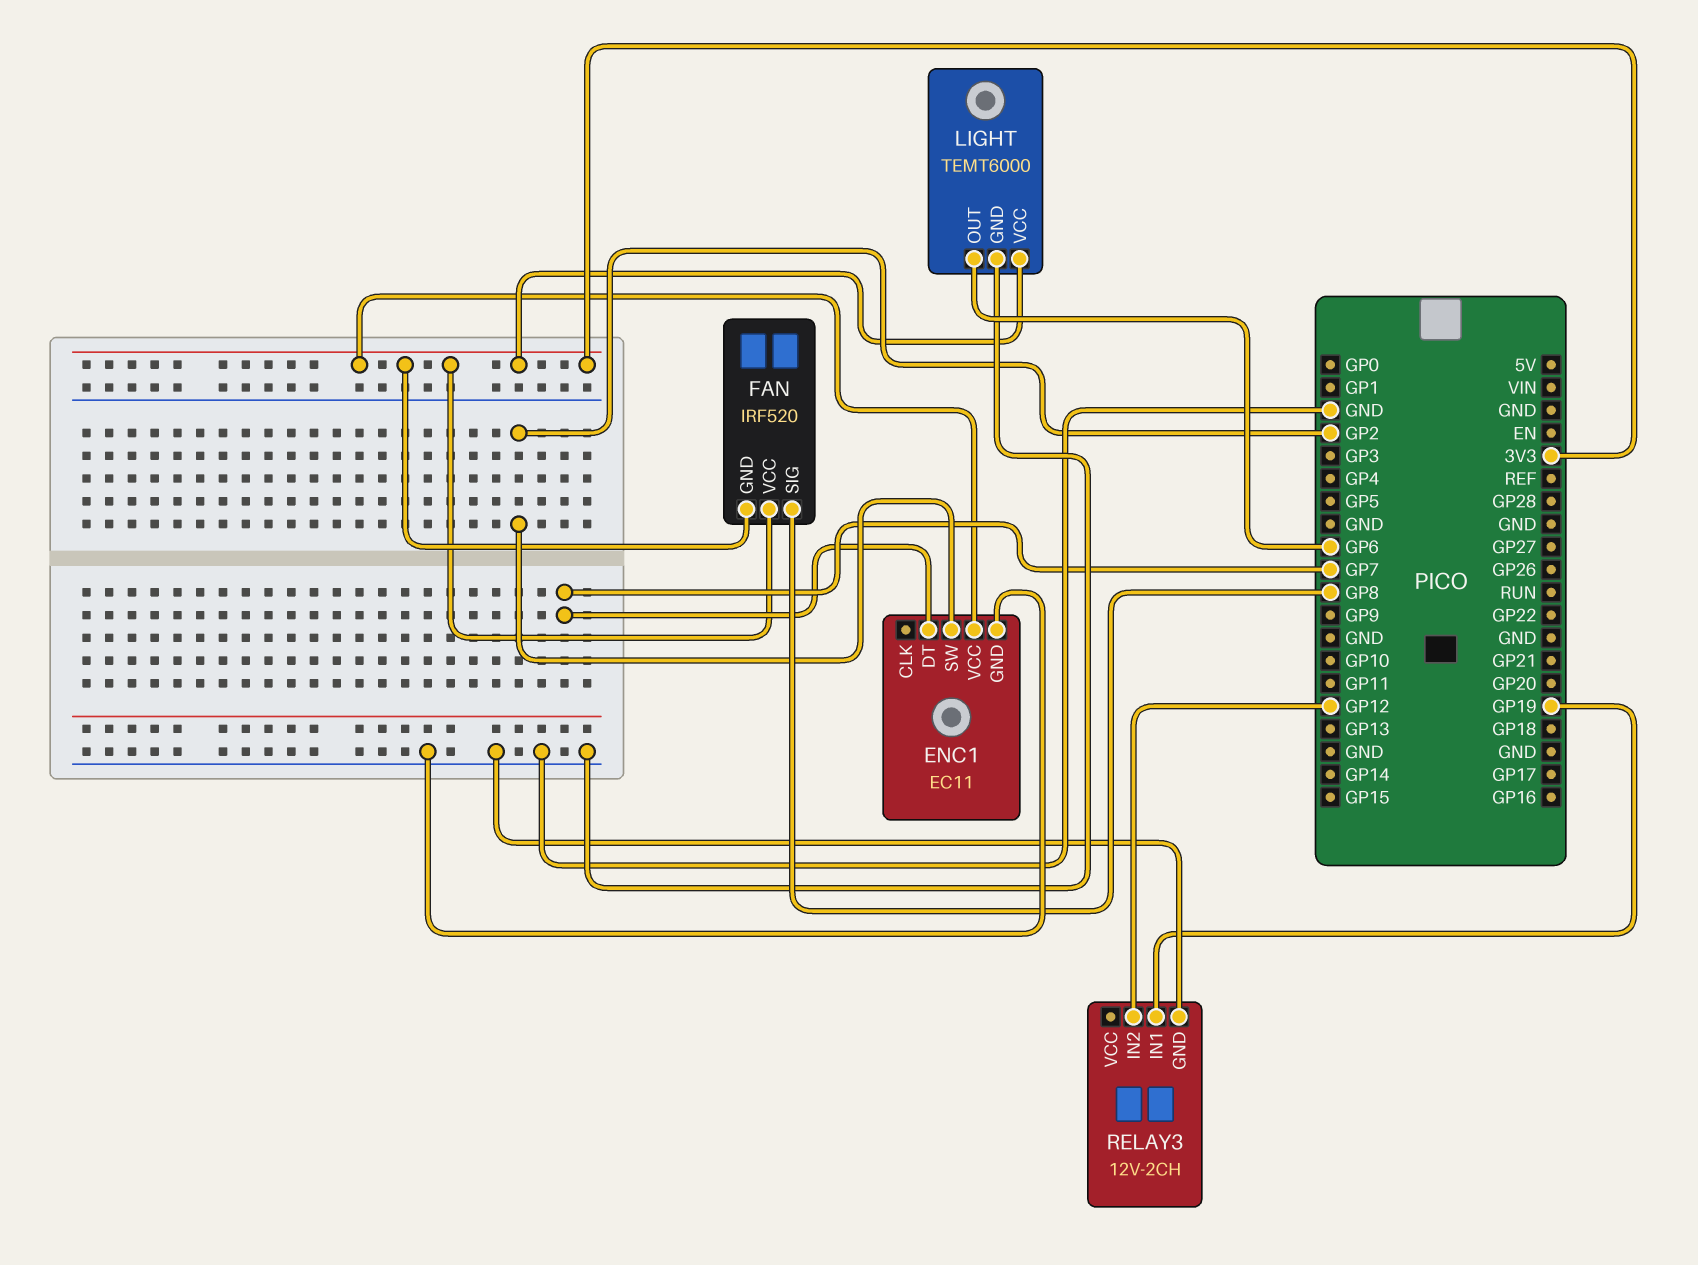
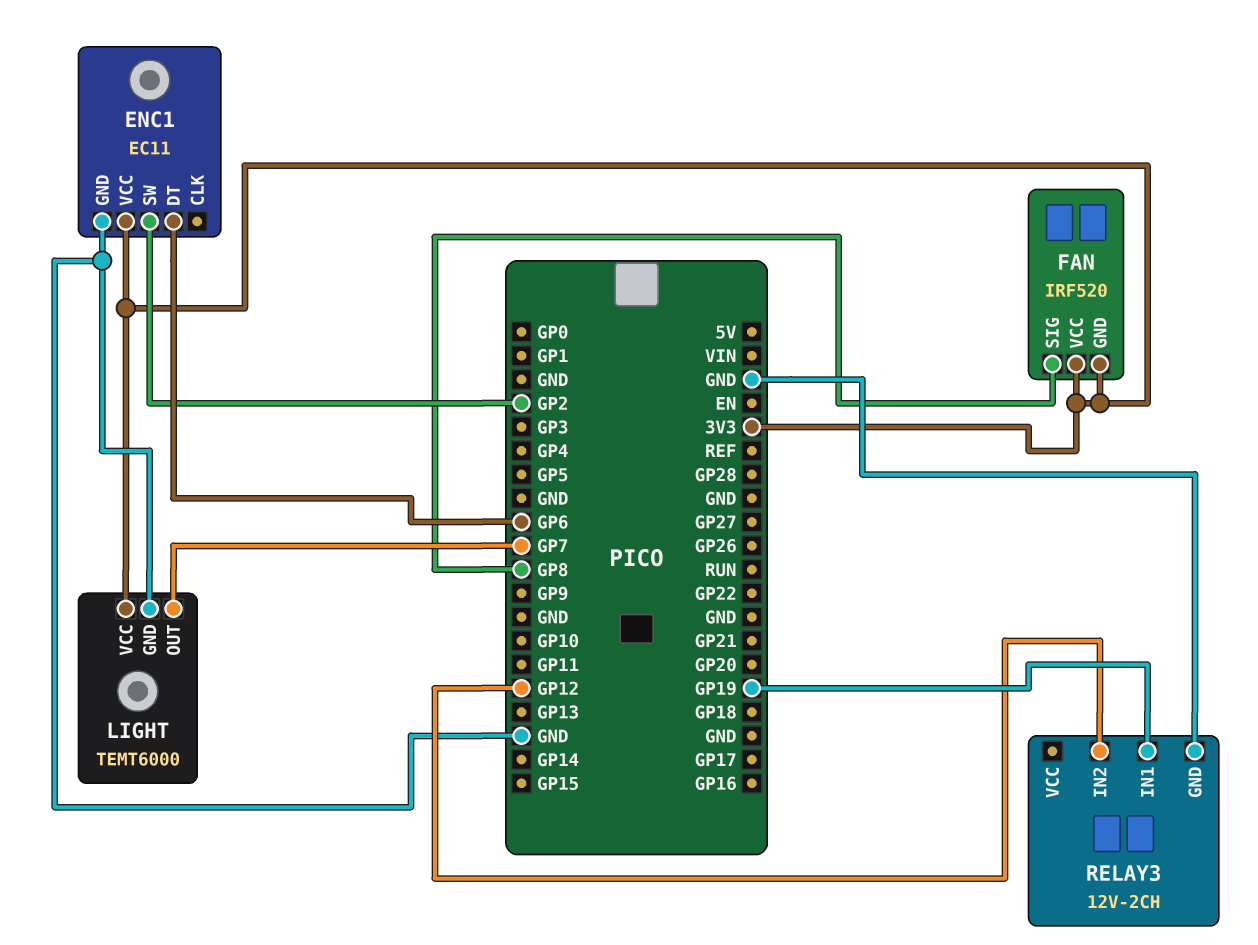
ENC1 pin DT: GP7 -> GP6
LIGHT pin OUT: GP6 -> GP7

